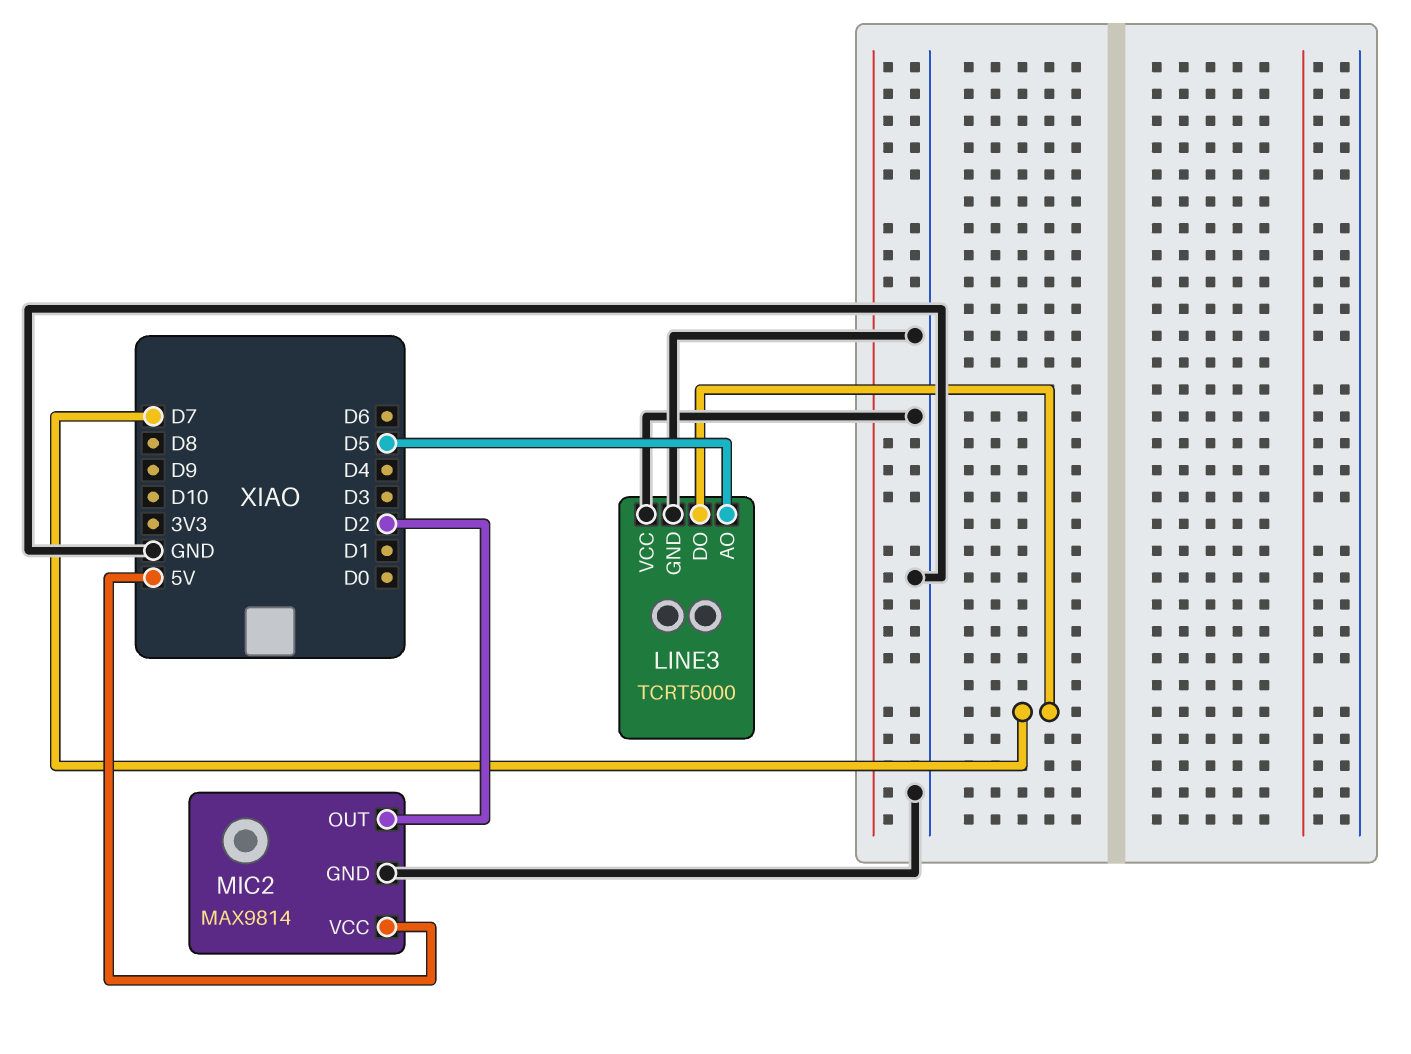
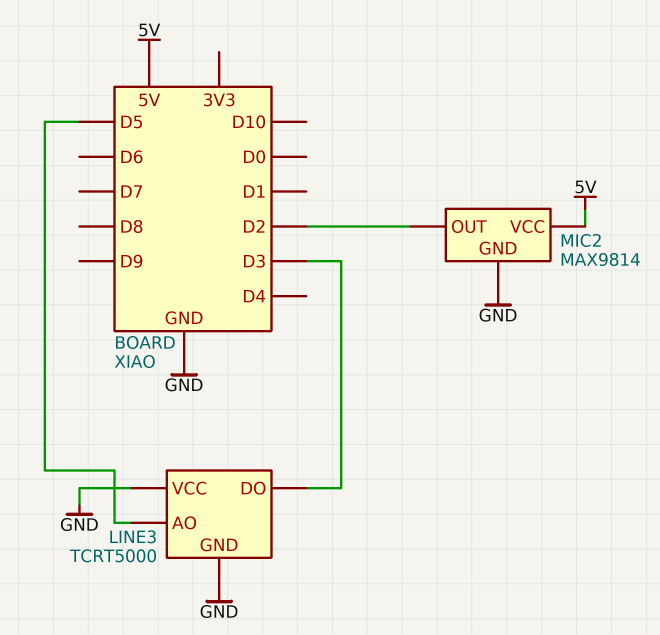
LINE3 pin DO: D7 -> D3

